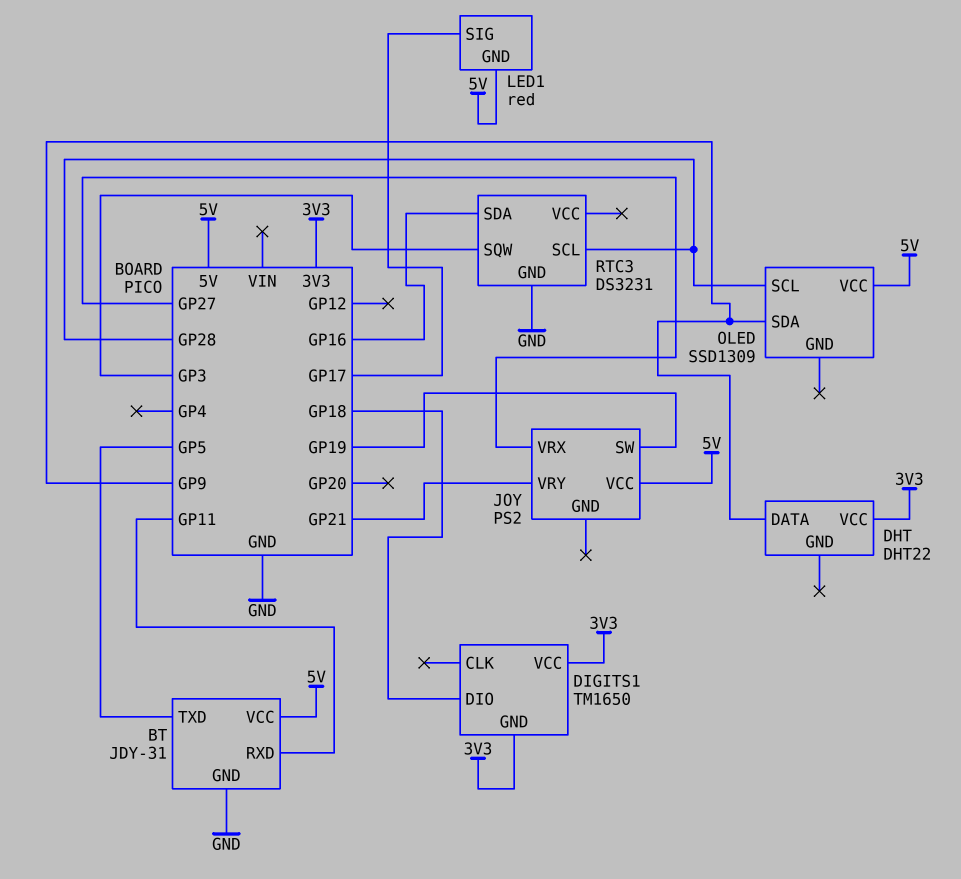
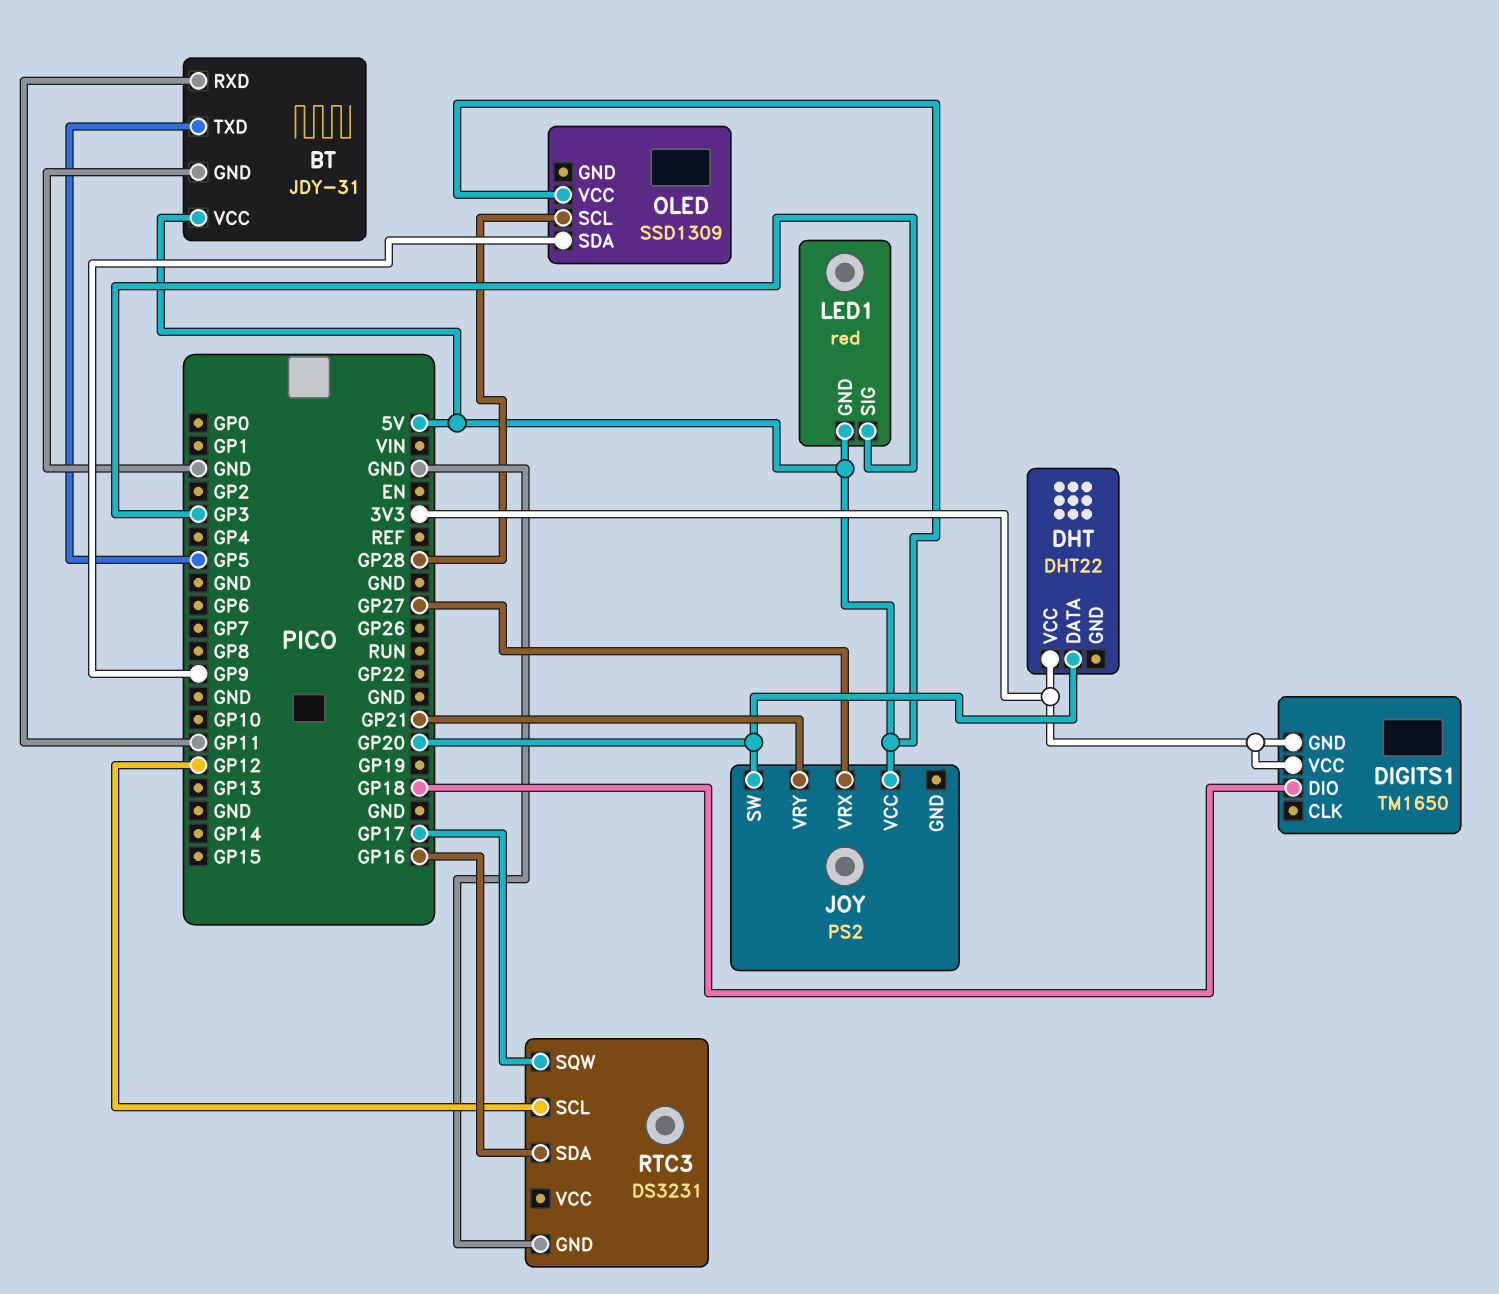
DHT pin DATA: GP9 -> GP20
JOY pin SW: GP19 -> GP20
LED1 pin SIG: GP17 -> GP3
RTC3 pin SCL: GP28 -> GP12
RTC3 pin SQW: GP3 -> GP17

